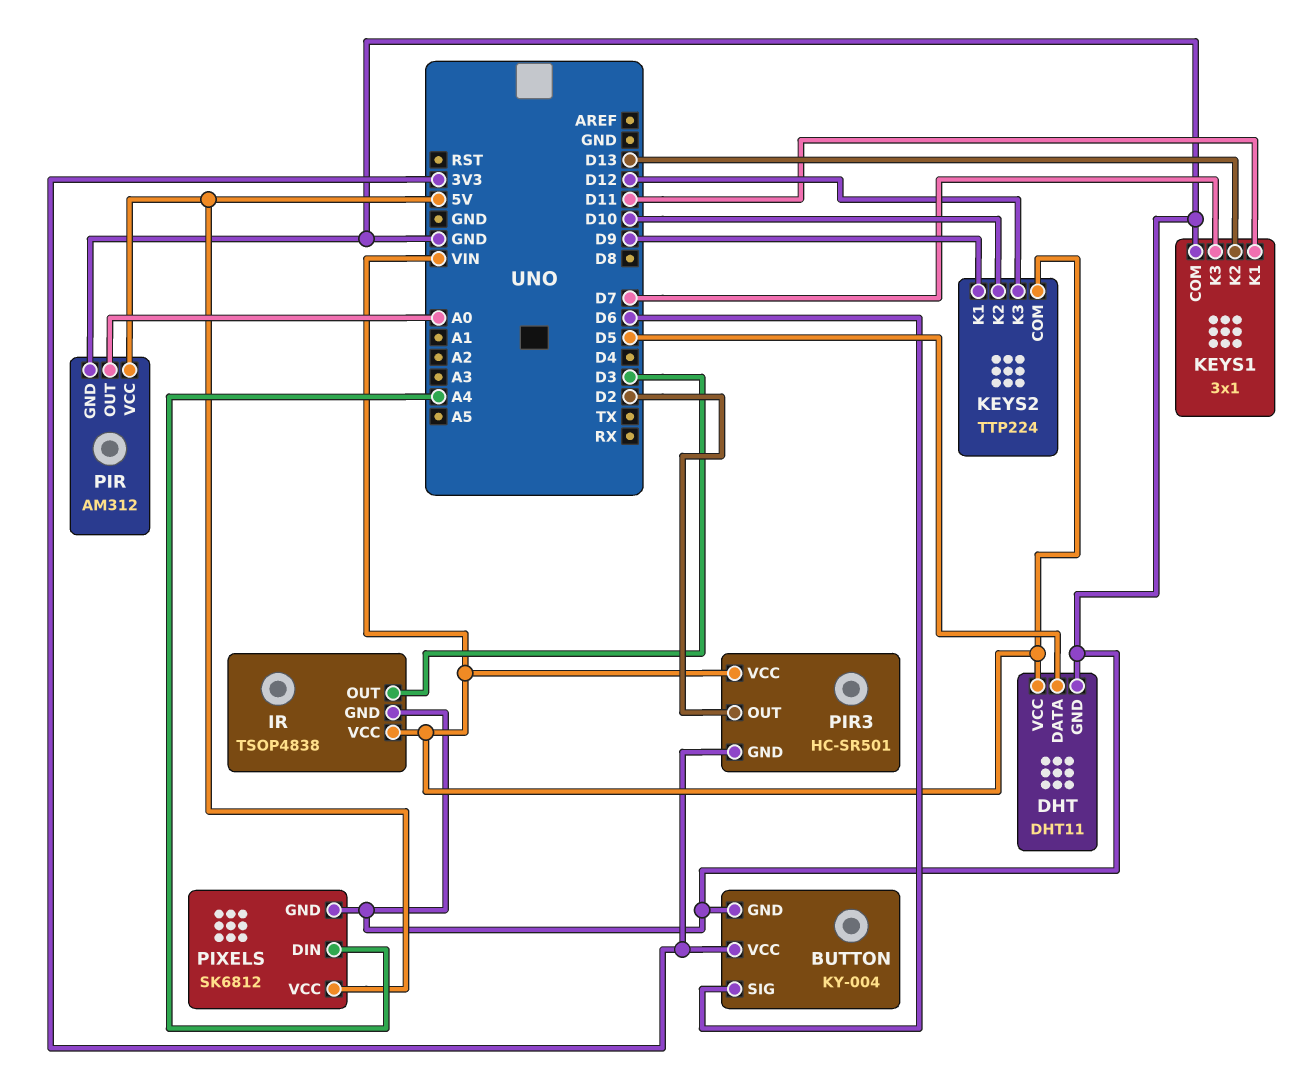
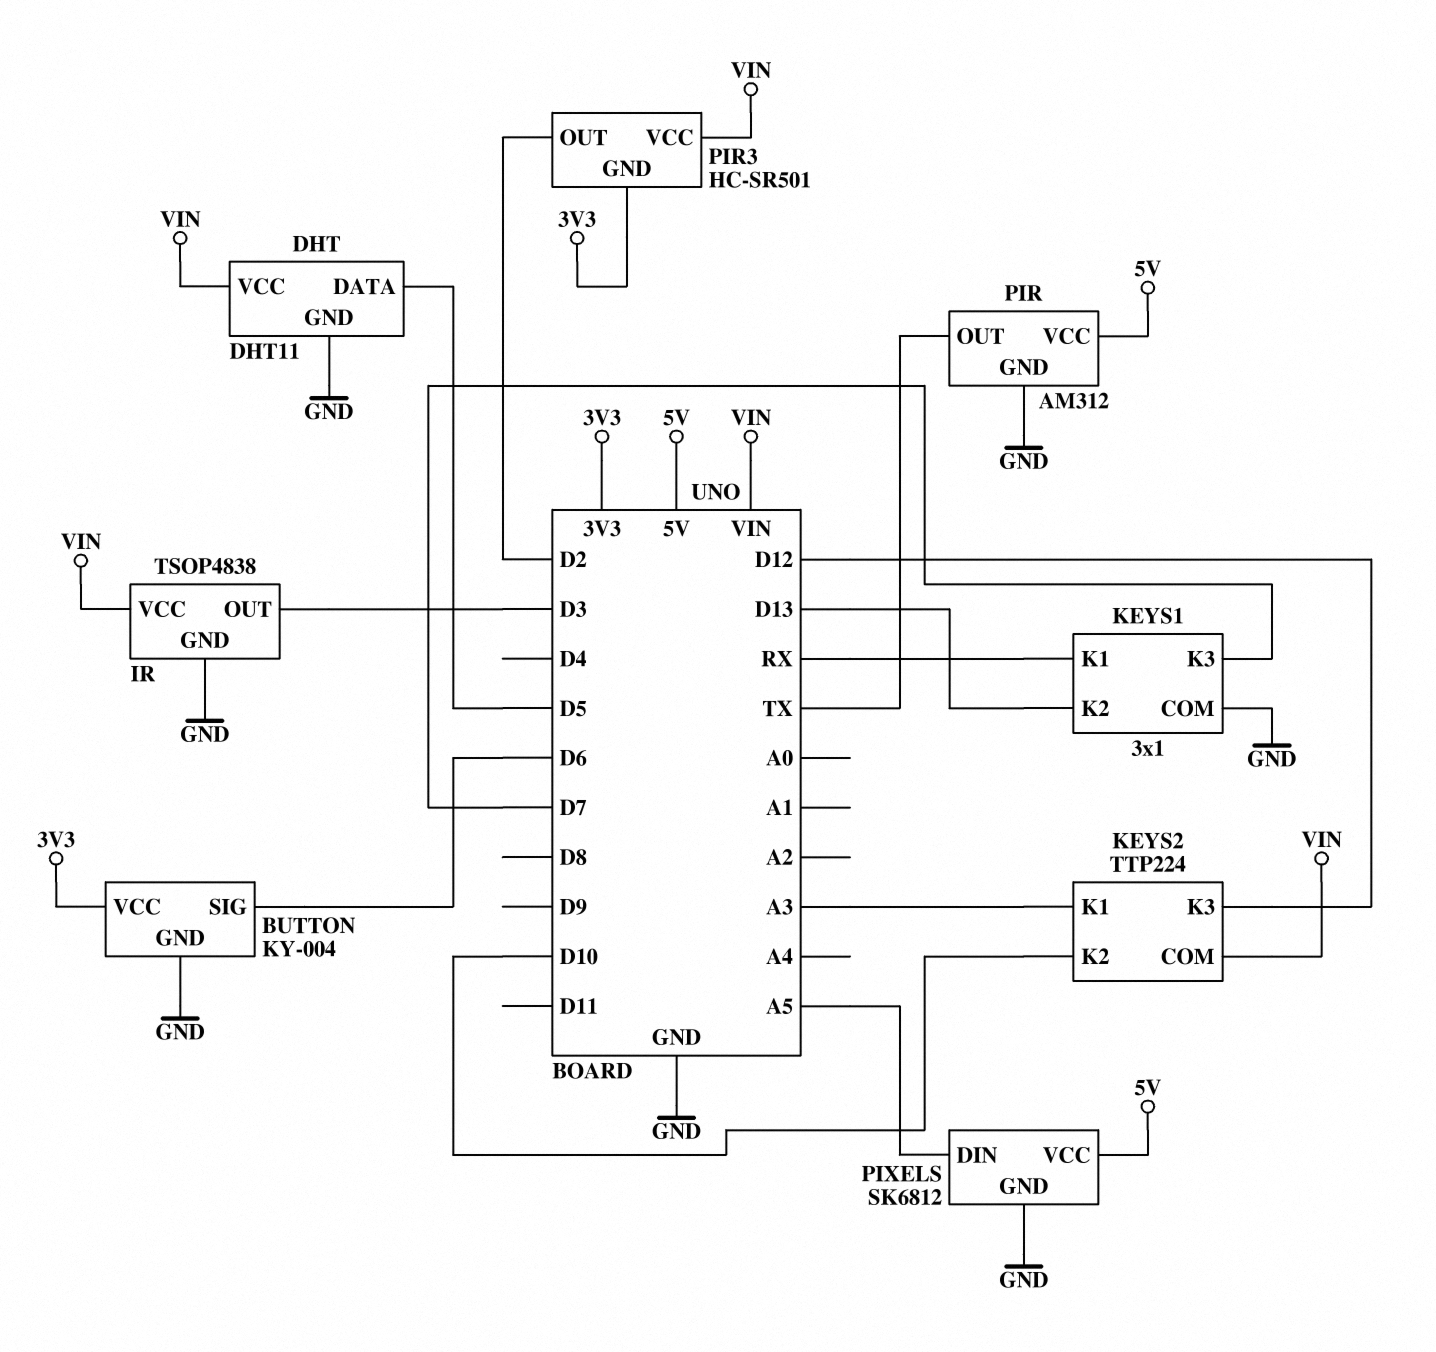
KEYS1 pin K1: D11 -> RX
KEYS2 pin K1: D9 -> A3
PIR pin OUT: A0 -> TX
PIXELS pin DIN: A4 -> A5

